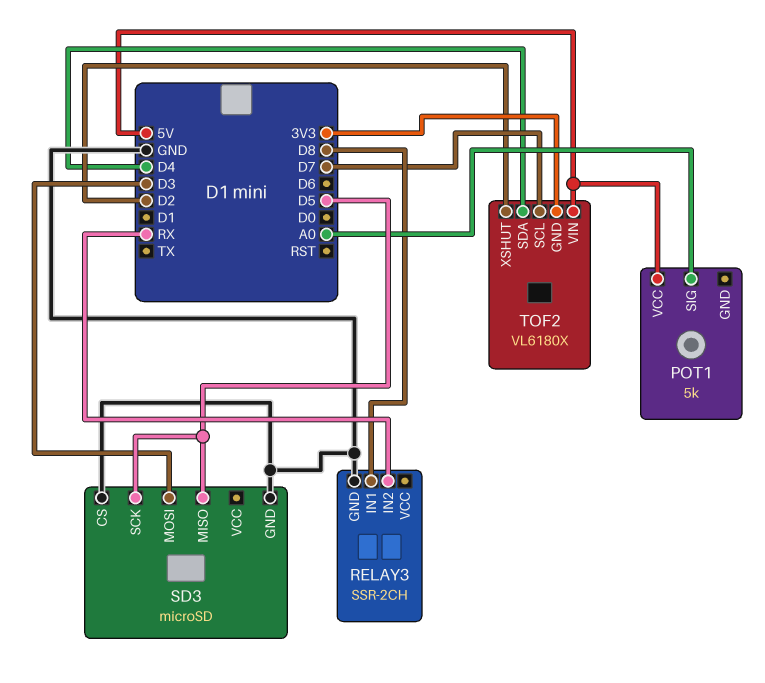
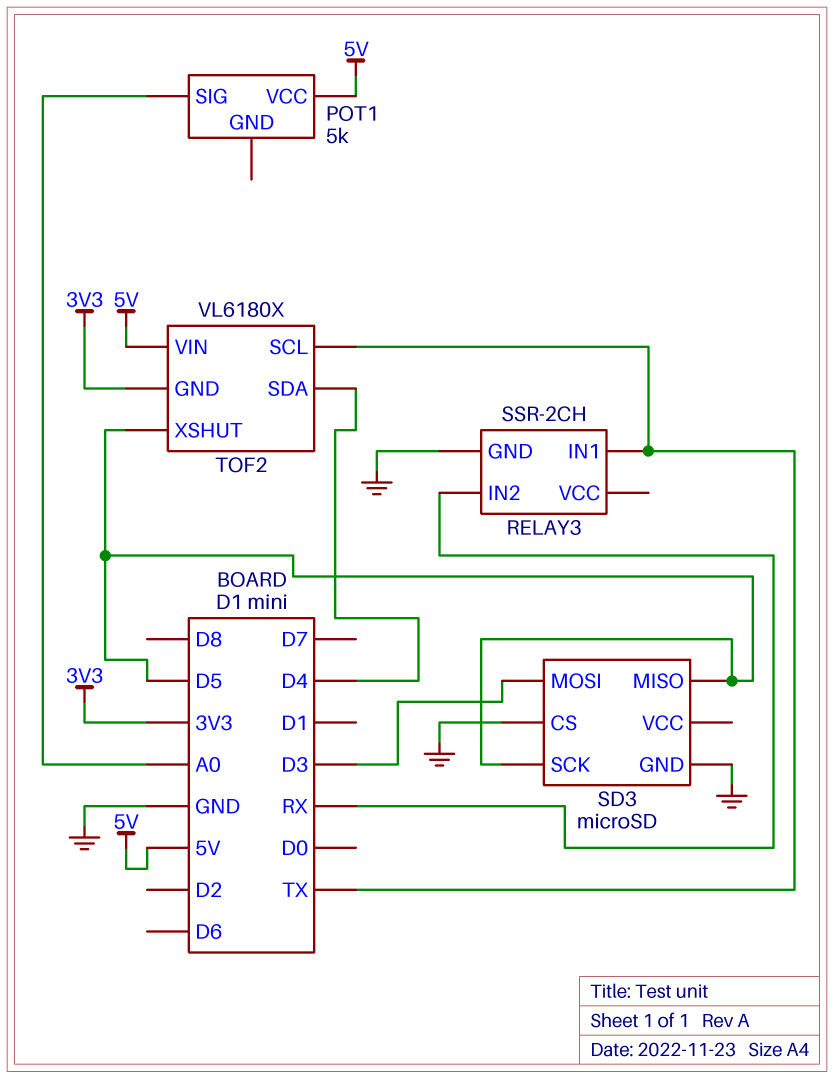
RELAY3 pin IN1: D8 -> TX
TOF2 pin SCL: D7 -> TX
TOF2 pin XSHUT: D2 -> D5

